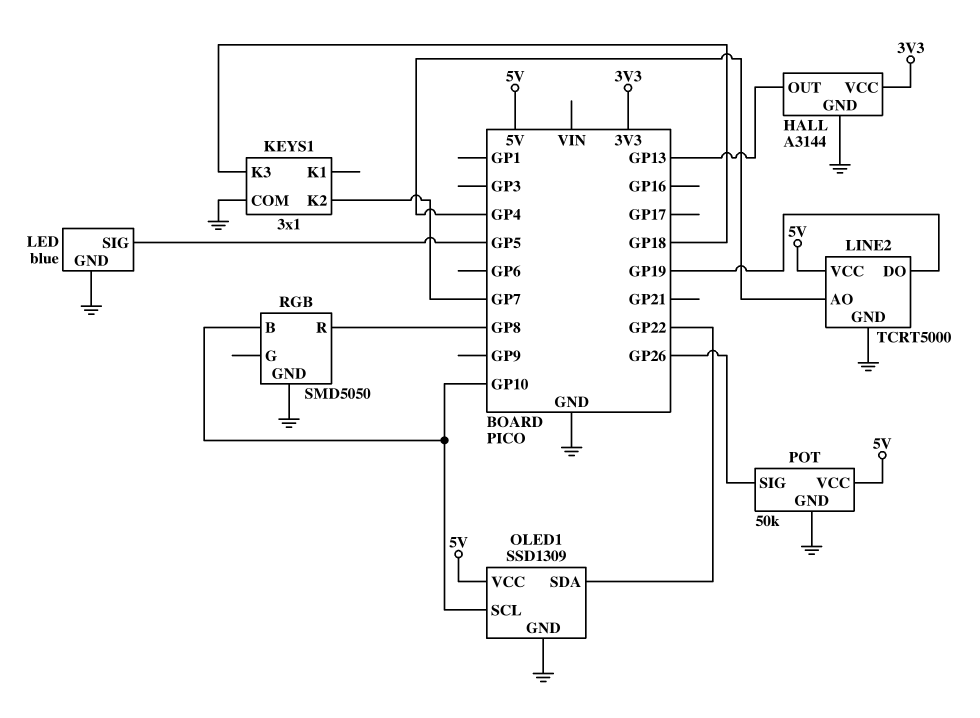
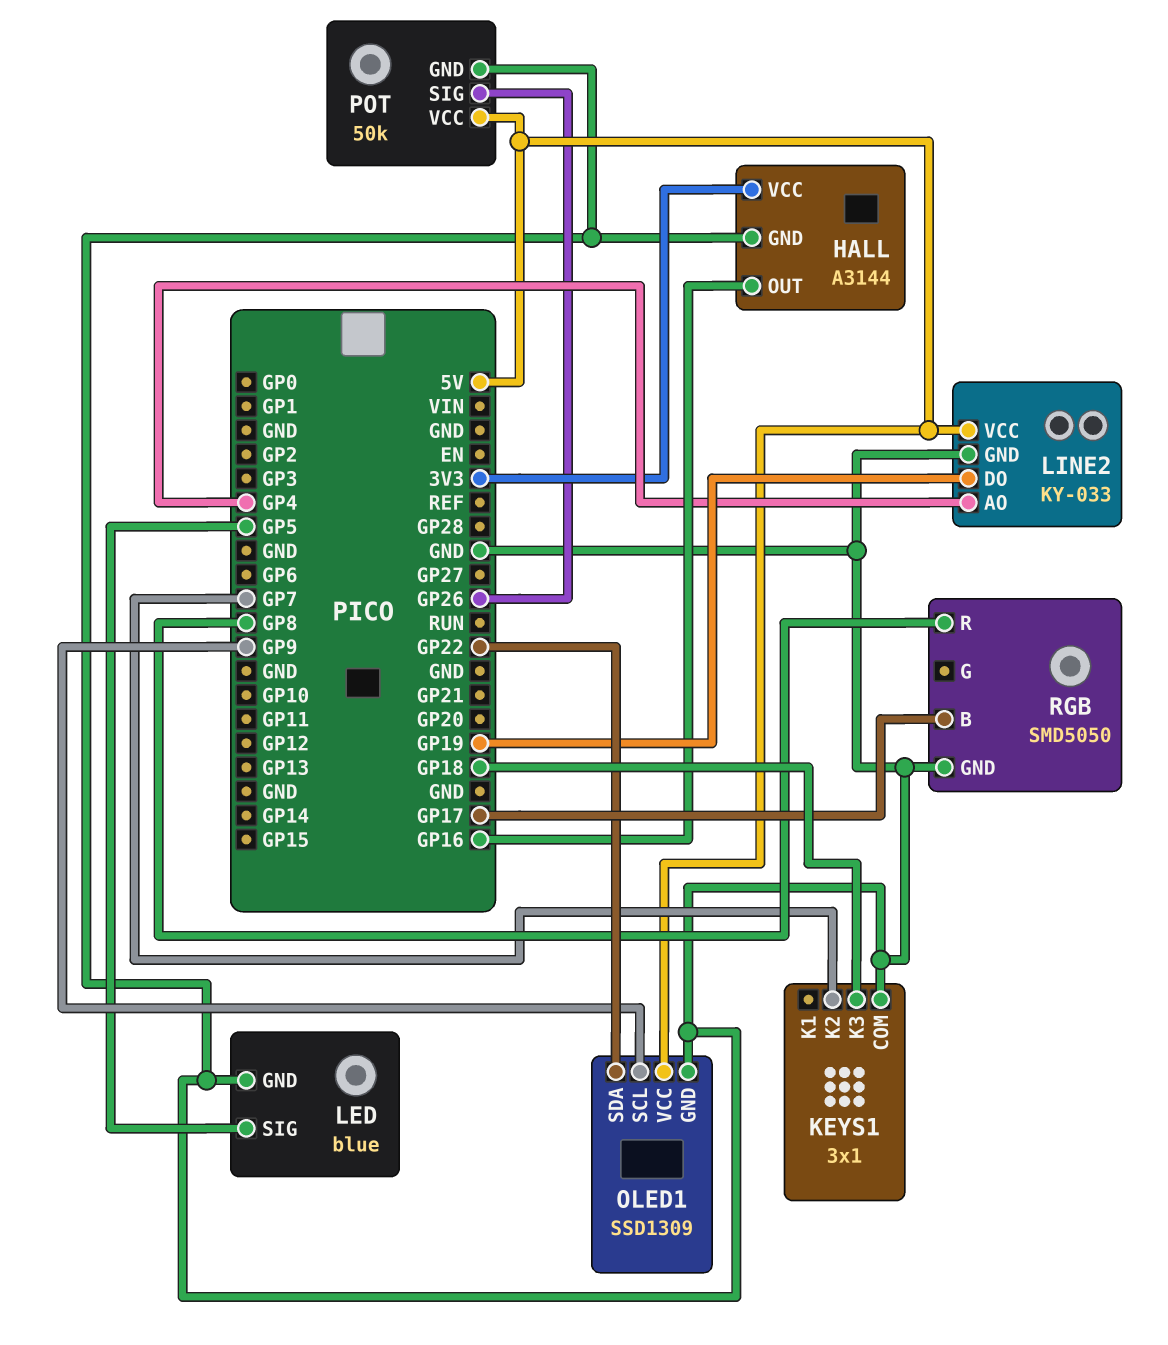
HALL pin OUT: GP13 -> GP16
LINE2: TCRT5000 -> KY-033
OLED1 pin SCL: GP10 -> GP9
RGB pin B: GP10 -> GP17

